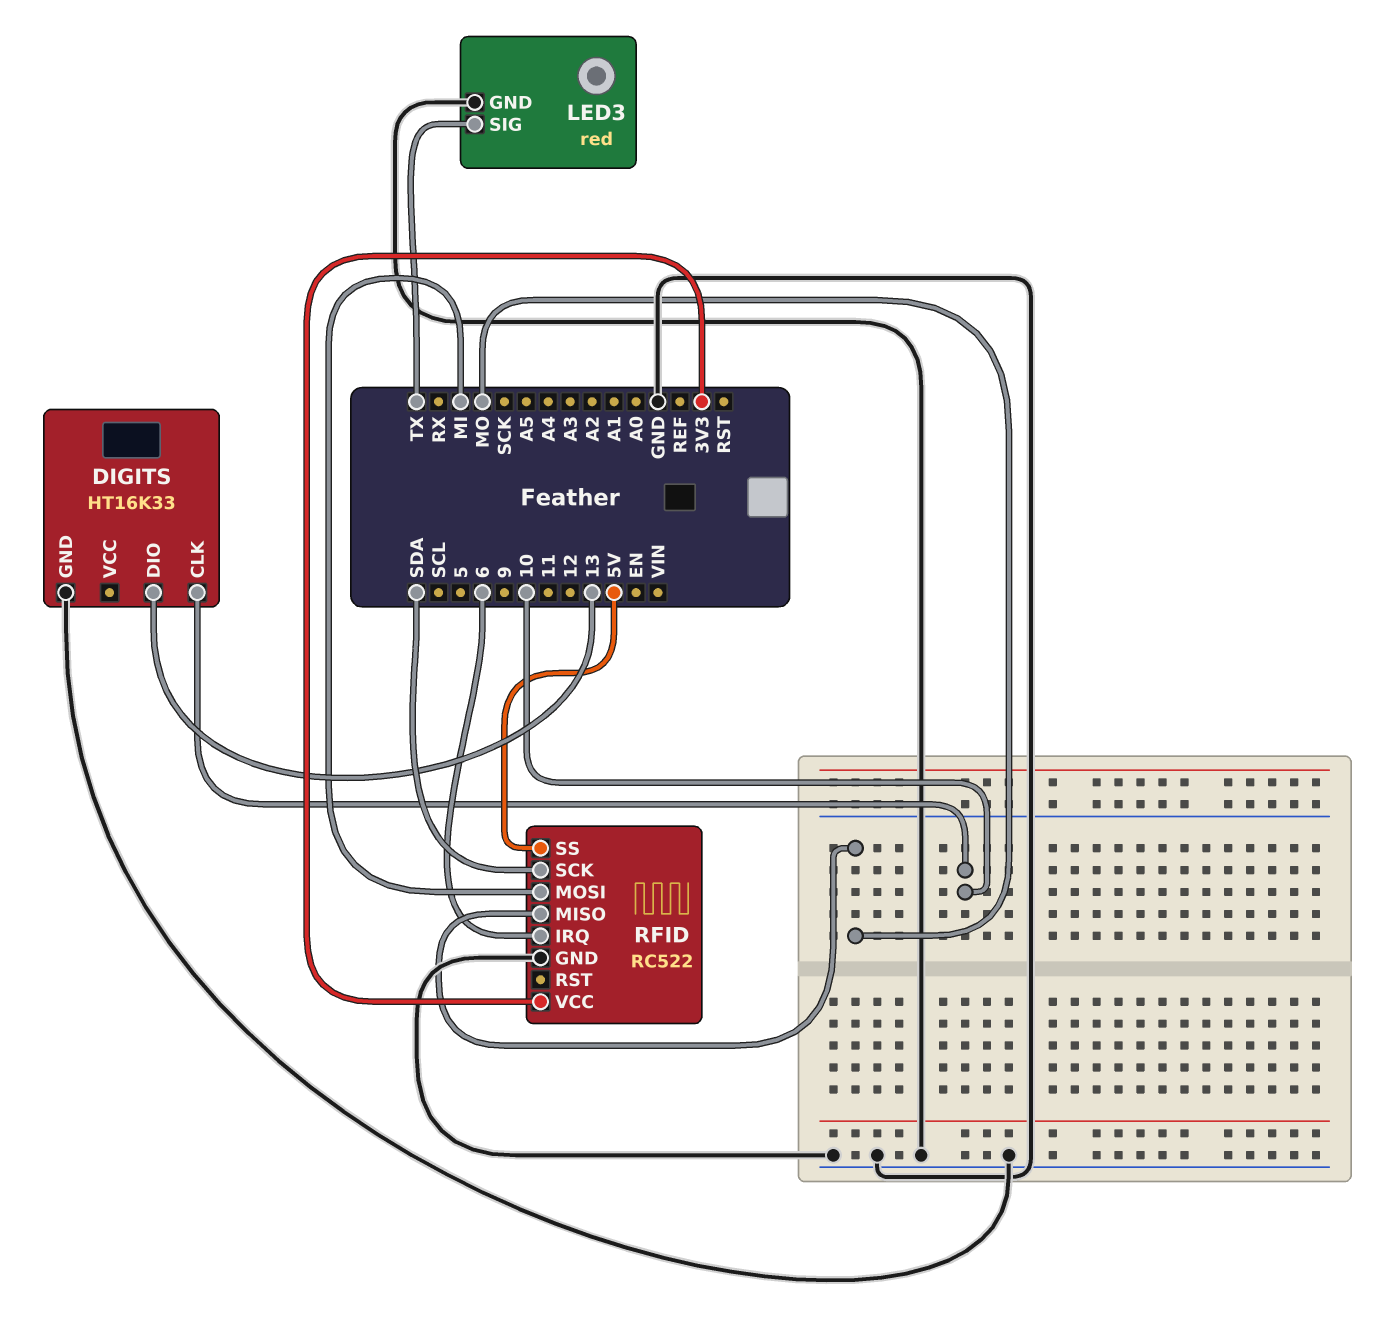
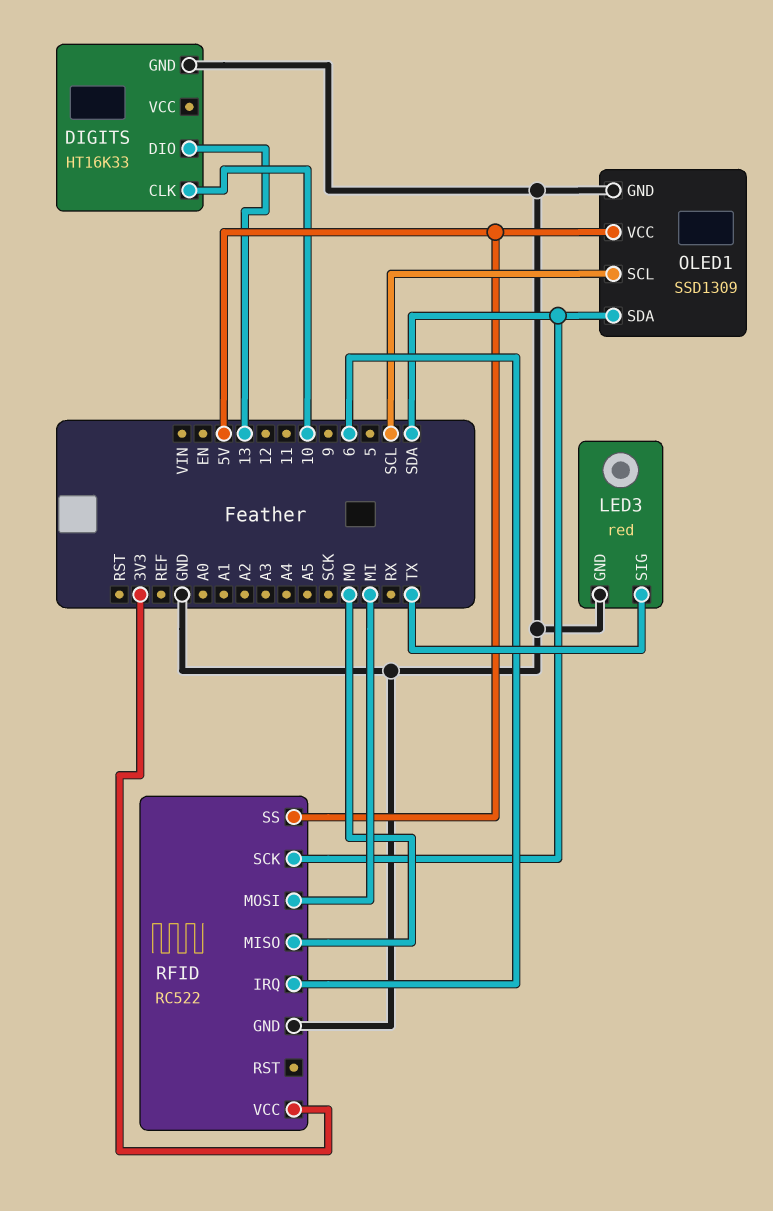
OLED1: none -> SSD1309
OLED1 pin GND: none -> GND
OLED1 pin SCL: none -> SCL
OLED1 pin SDA: none -> SDA
OLED1 pin VCC: none -> 5V

